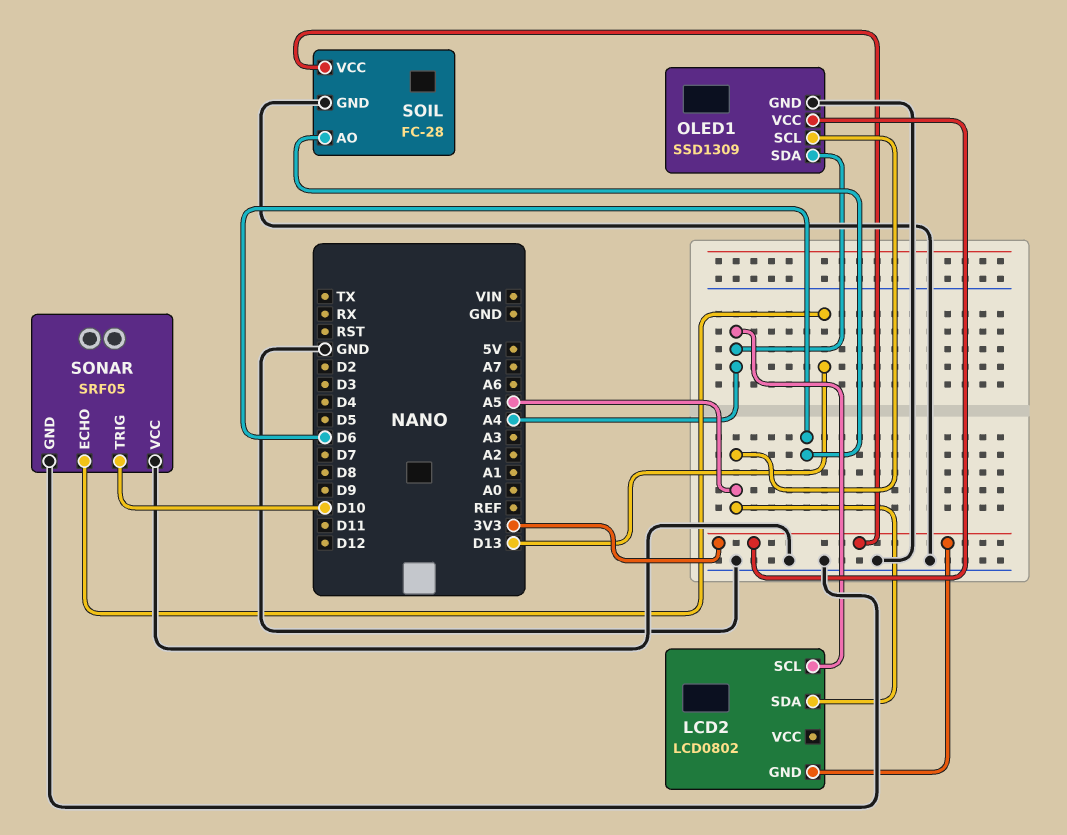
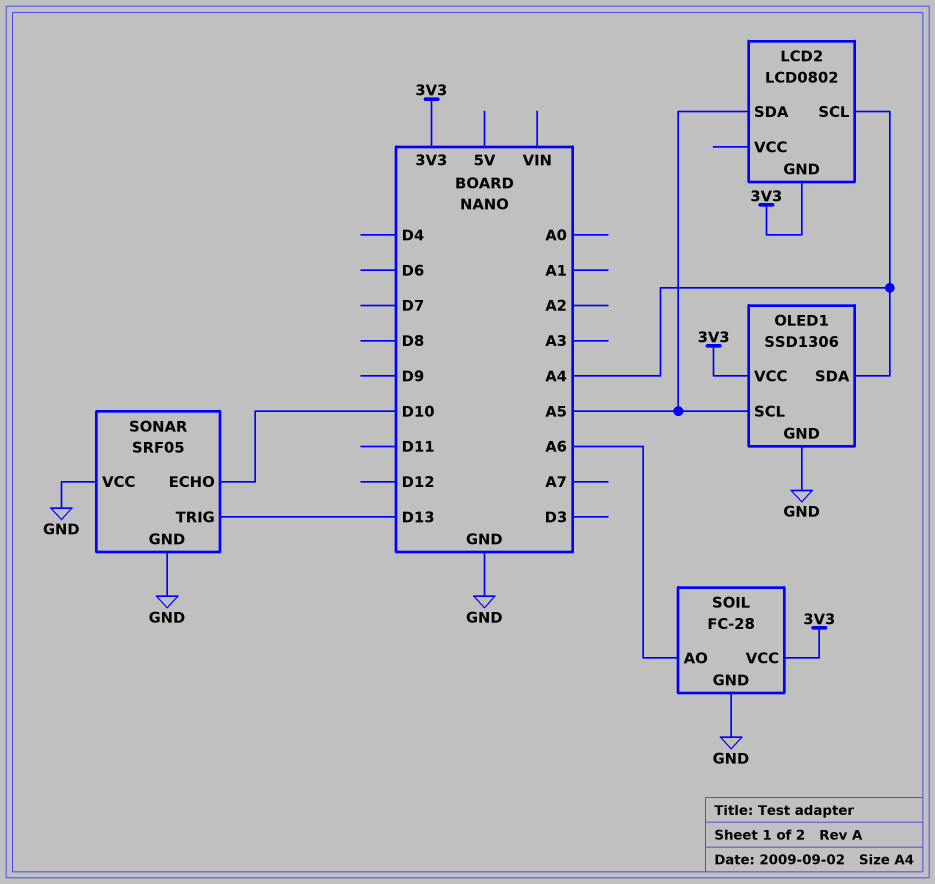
OLED1: SSD1309 -> SSD1306
SOIL pin AO: D6 -> A6
SONAR pin ECHO: D13 -> D10
SONAR pin TRIG: D10 -> D13

